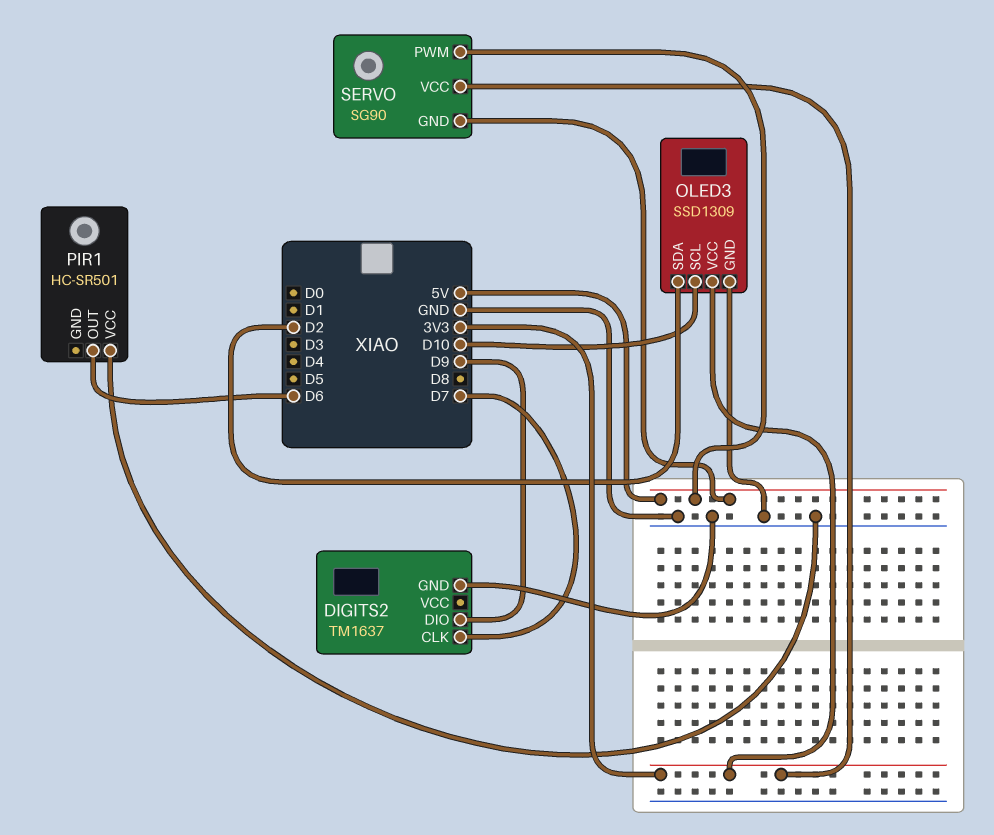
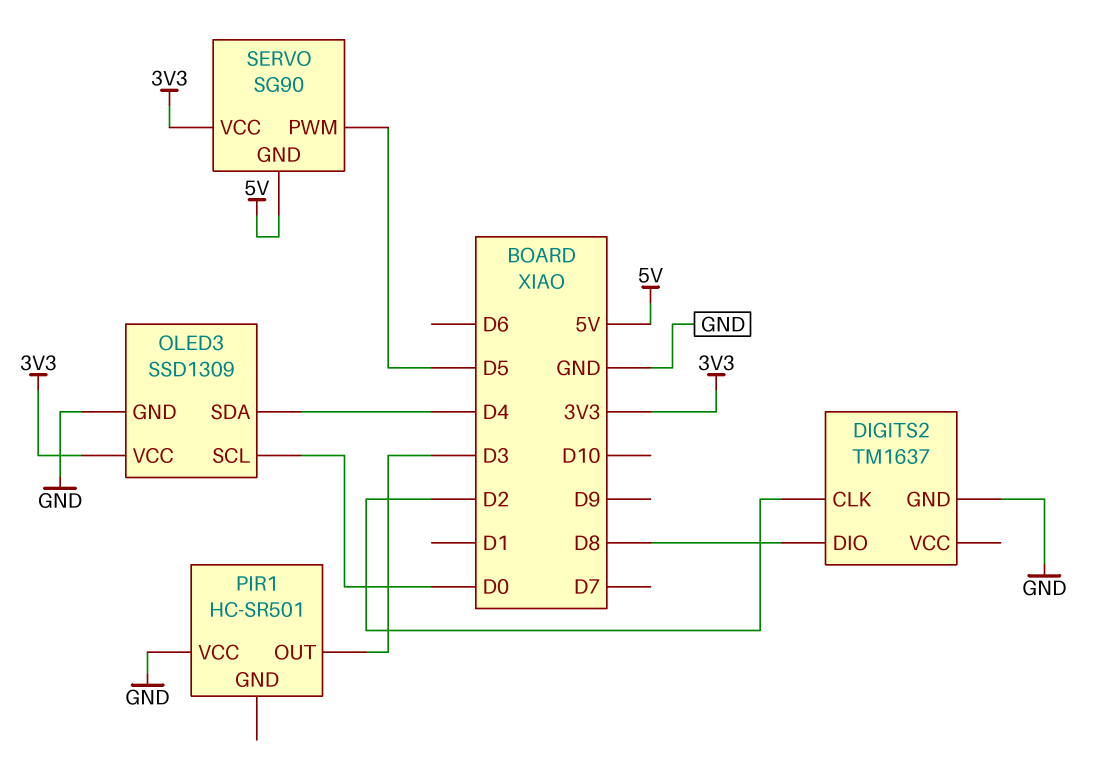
DIGITS2 pin CLK: D7 -> D2
DIGITS2 pin DIO: D9 -> D8
OLED3 pin SCL: D10 -> D0
OLED3 pin SDA: D2 -> D4
PIR1 pin OUT: D6 -> D3
SERVO pin PWM: 5V -> D5

